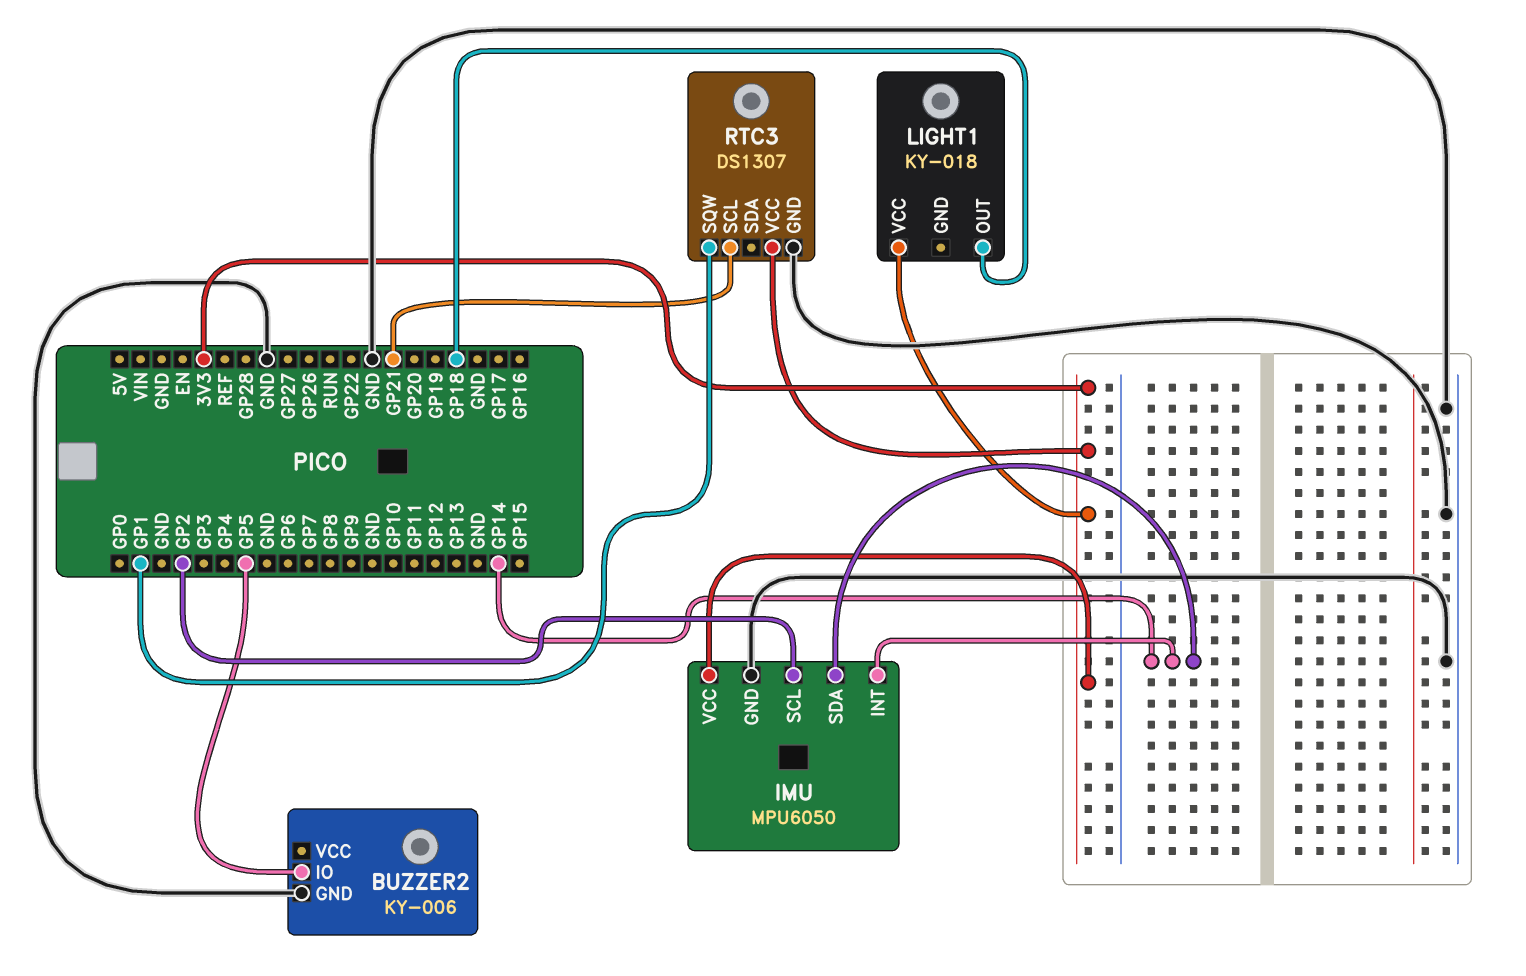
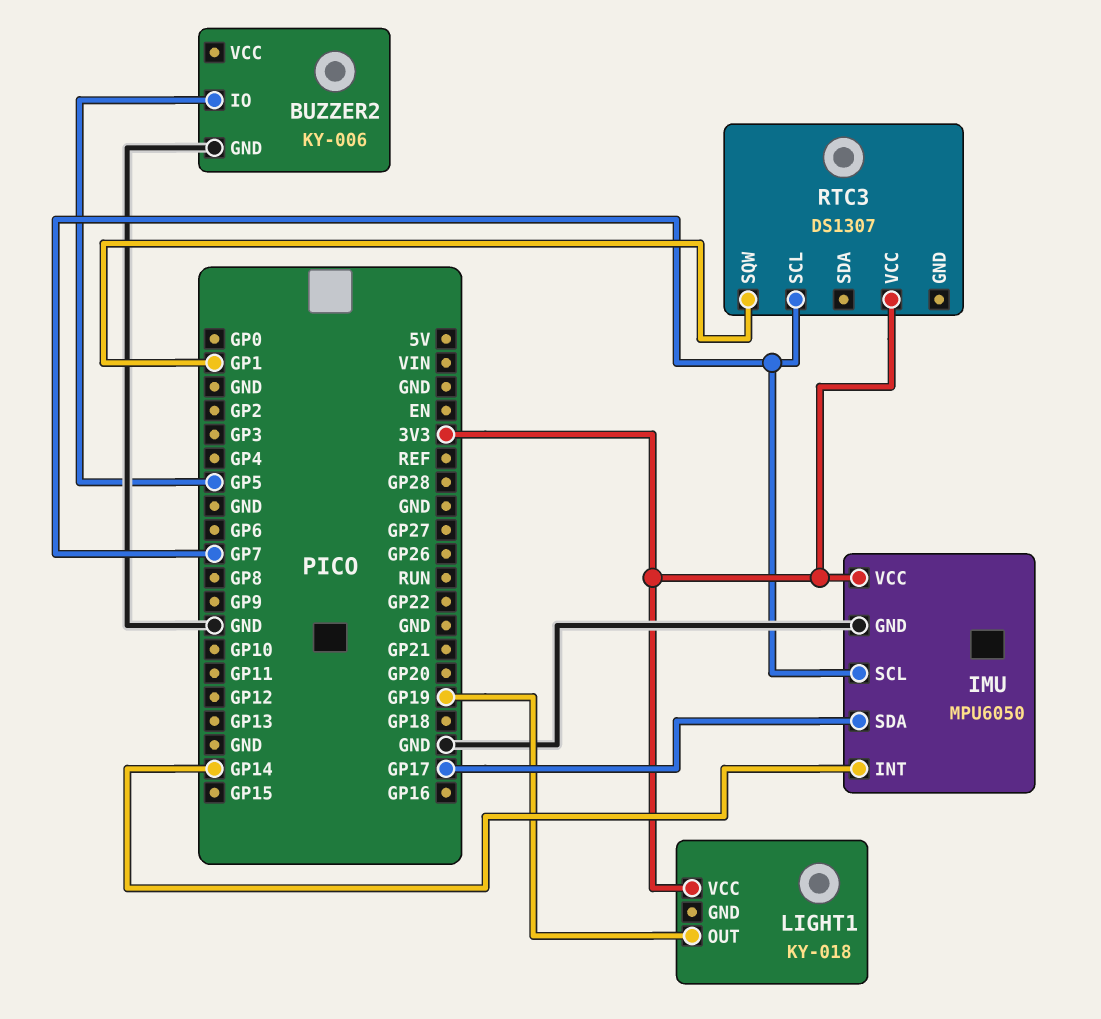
IMU pin SCL: GP2 -> GP7
IMU pin SDA: GP14 -> GP17
LIGHT1 pin OUT: GP18 -> GP19
RTC3 pin GND: GND -> none
RTC3 pin SCL: GP21 -> GP7

